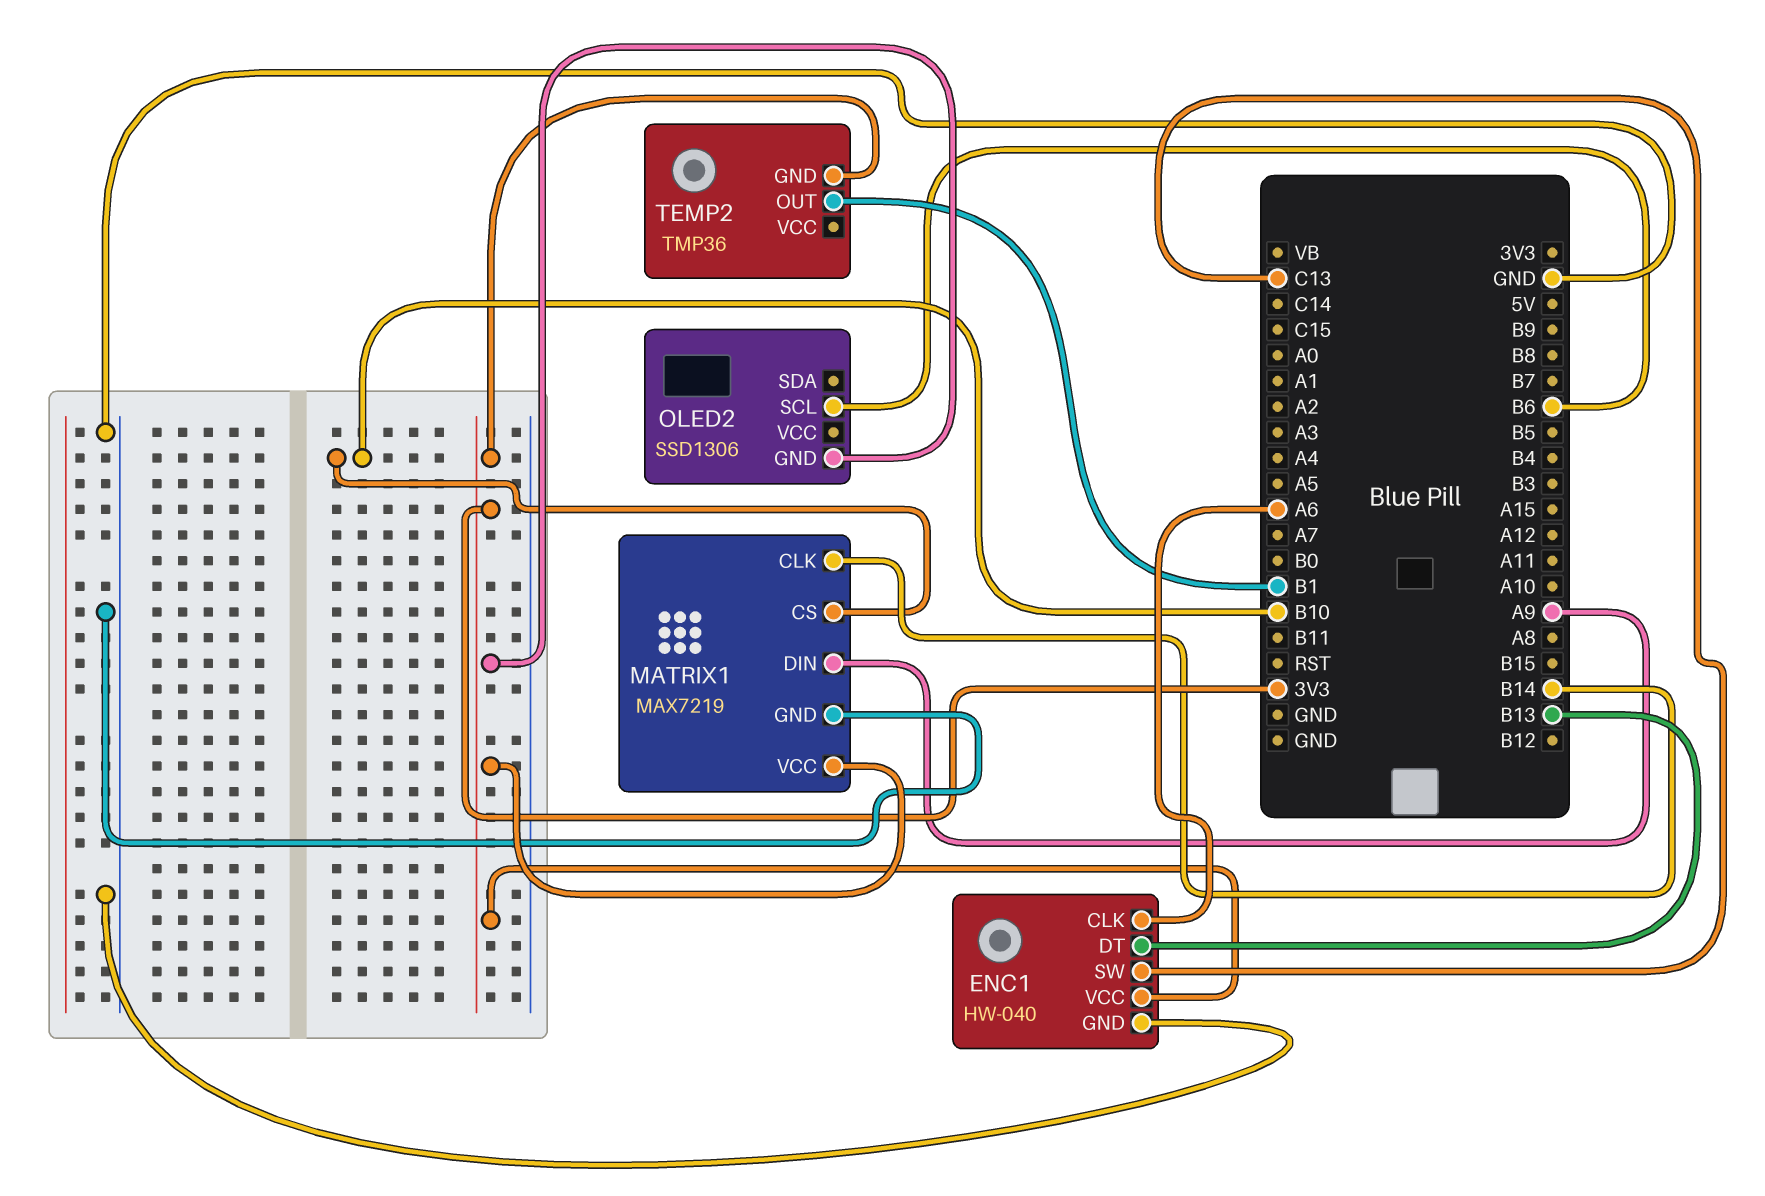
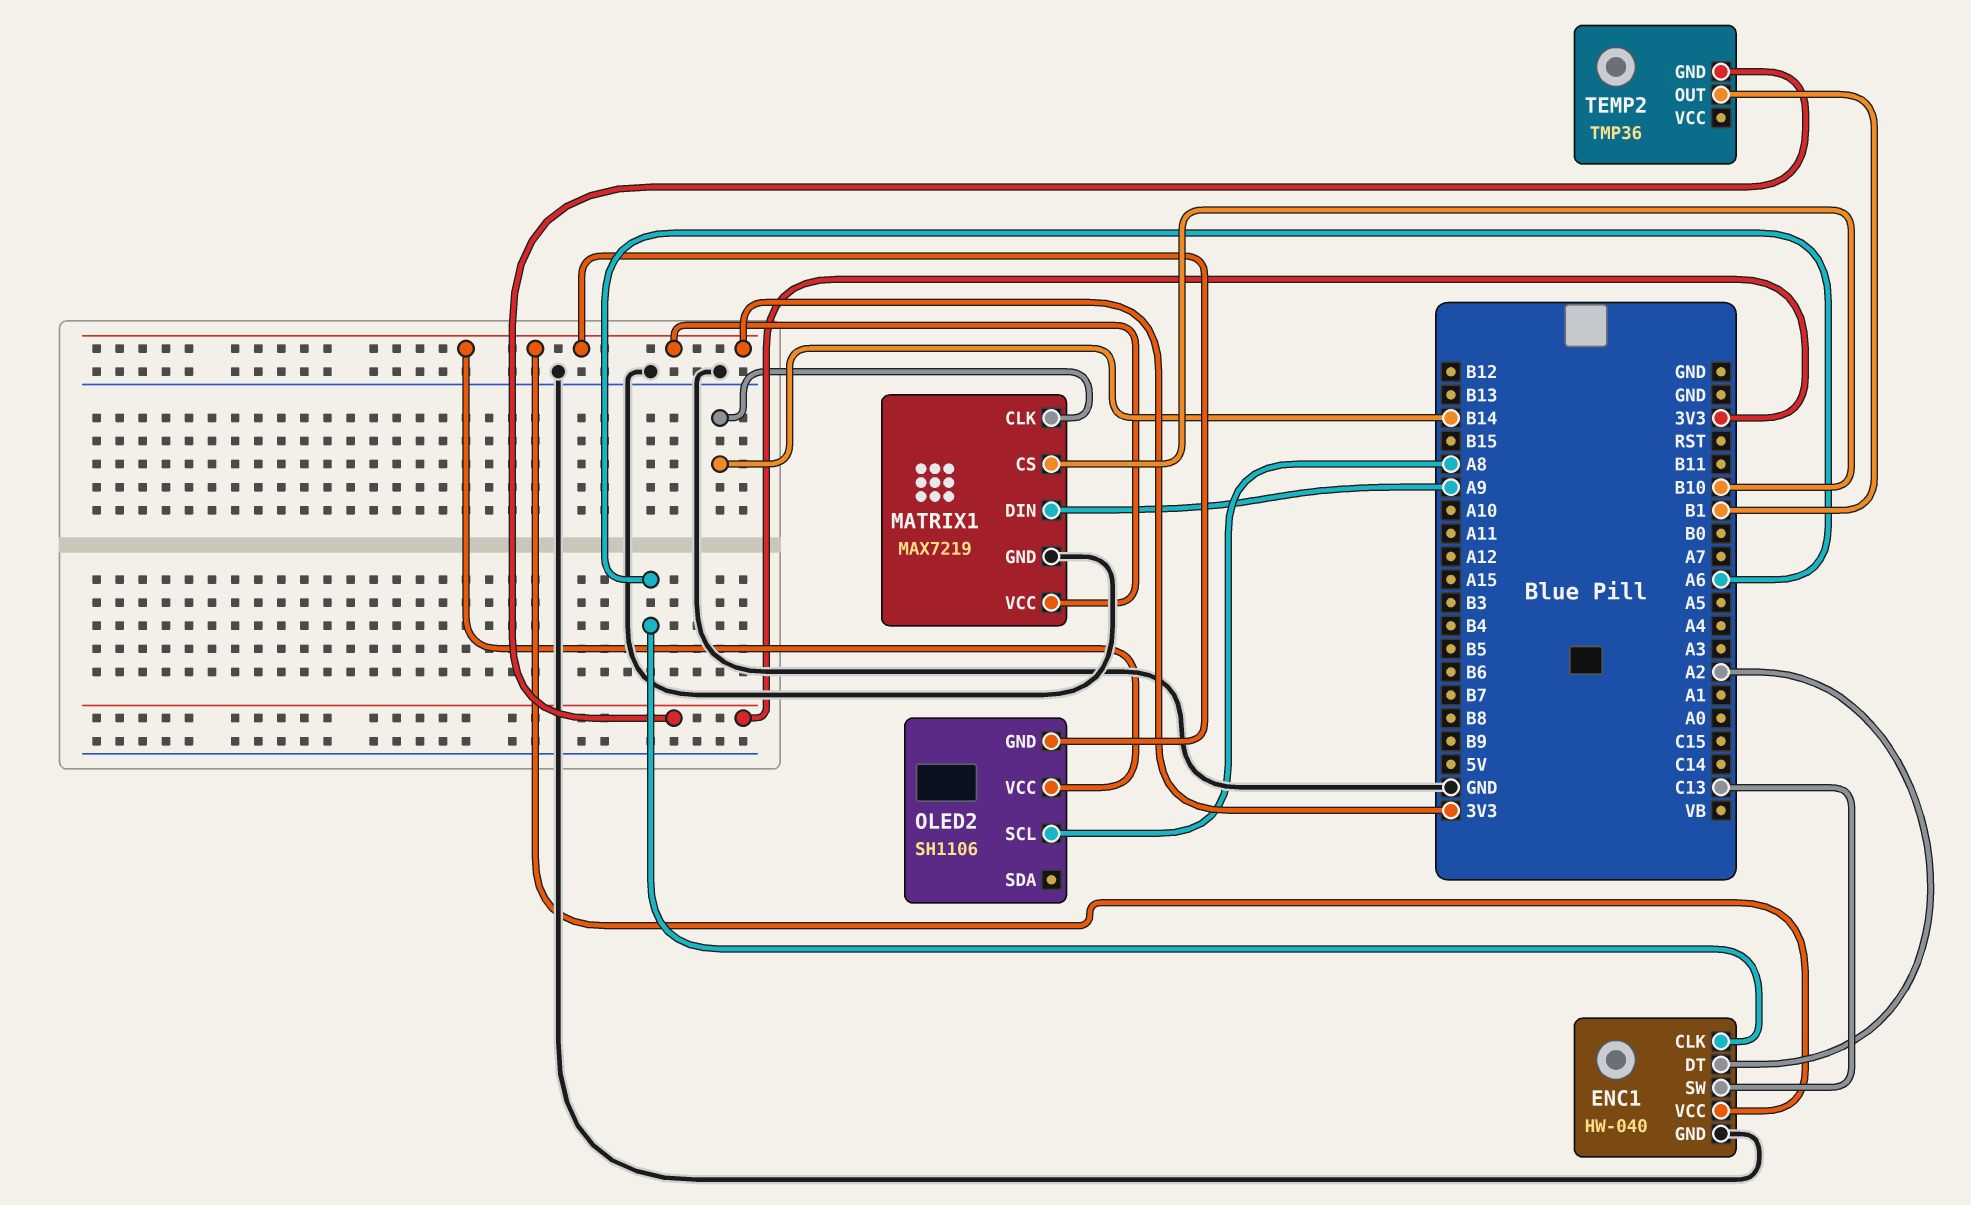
ENC1 pin DT: B13 -> A2
OLED2: SSD1306 -> SH1106
OLED2 pin SCL: B6 -> A8
OLED2 pin VCC: none -> 3V3

